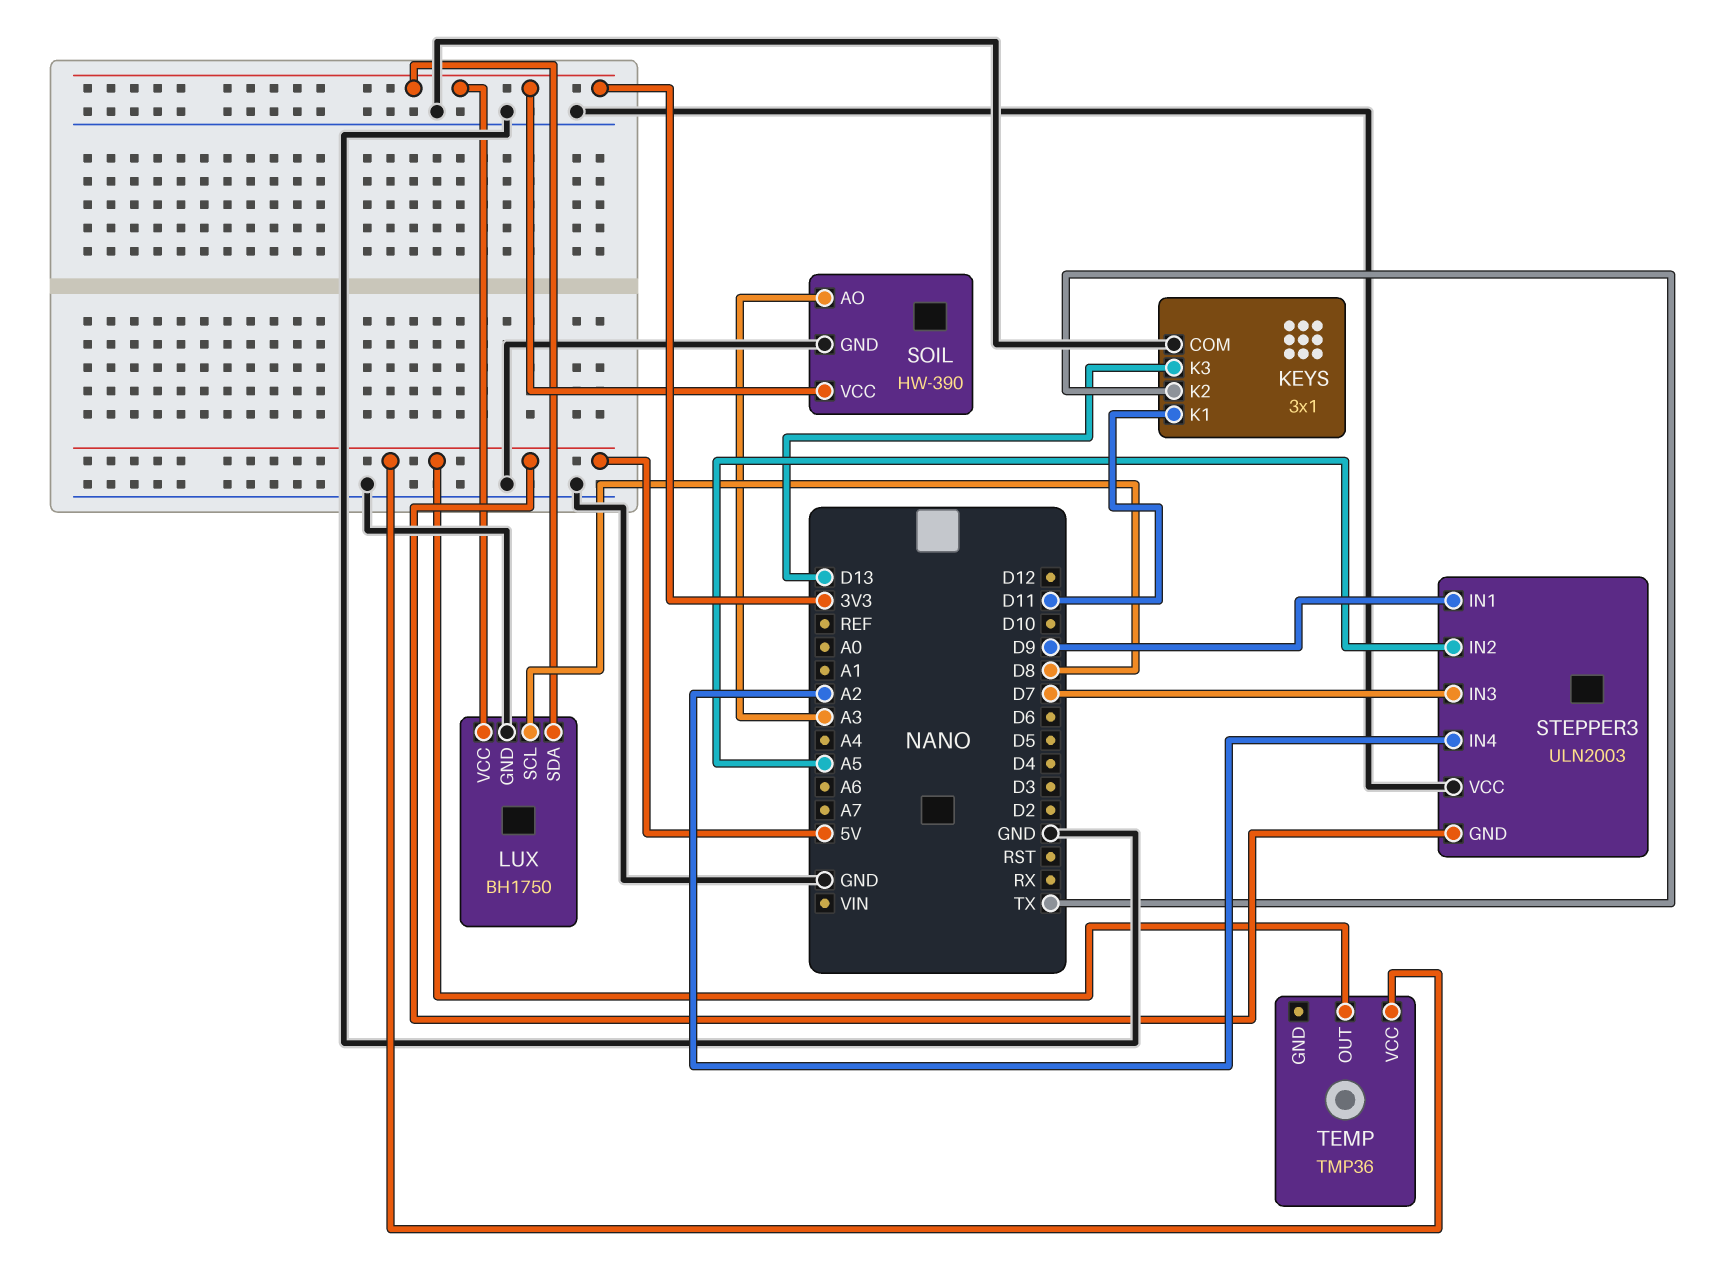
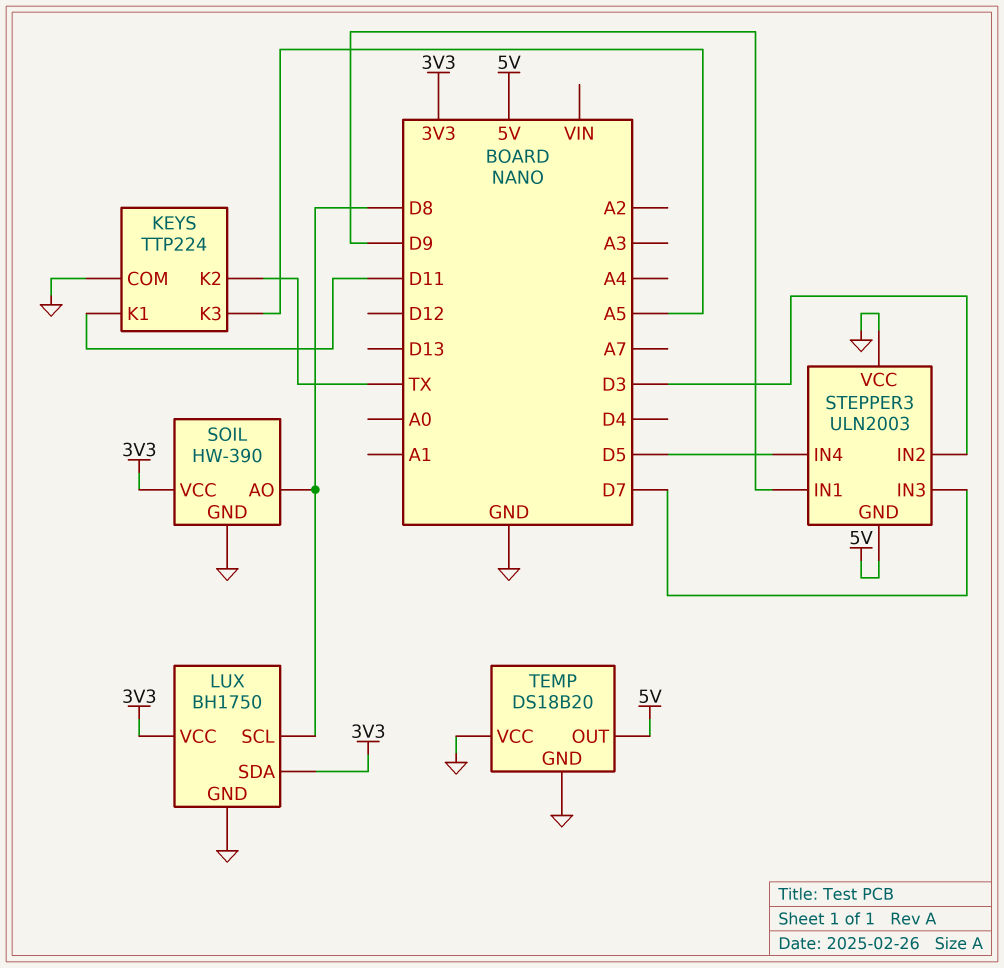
KEYS: 3x1 -> TTP224
KEYS pin K3: D13 -> A5
SOIL pin AO: A3 -> D8
STEPPER3 pin IN2: A5 -> D3
STEPPER3 pin IN4: A2 -> D5
TEMP: TMP36 -> DS18B20
TEMP pin GND: none -> GND
TEMP pin VCC: 5V -> GND

